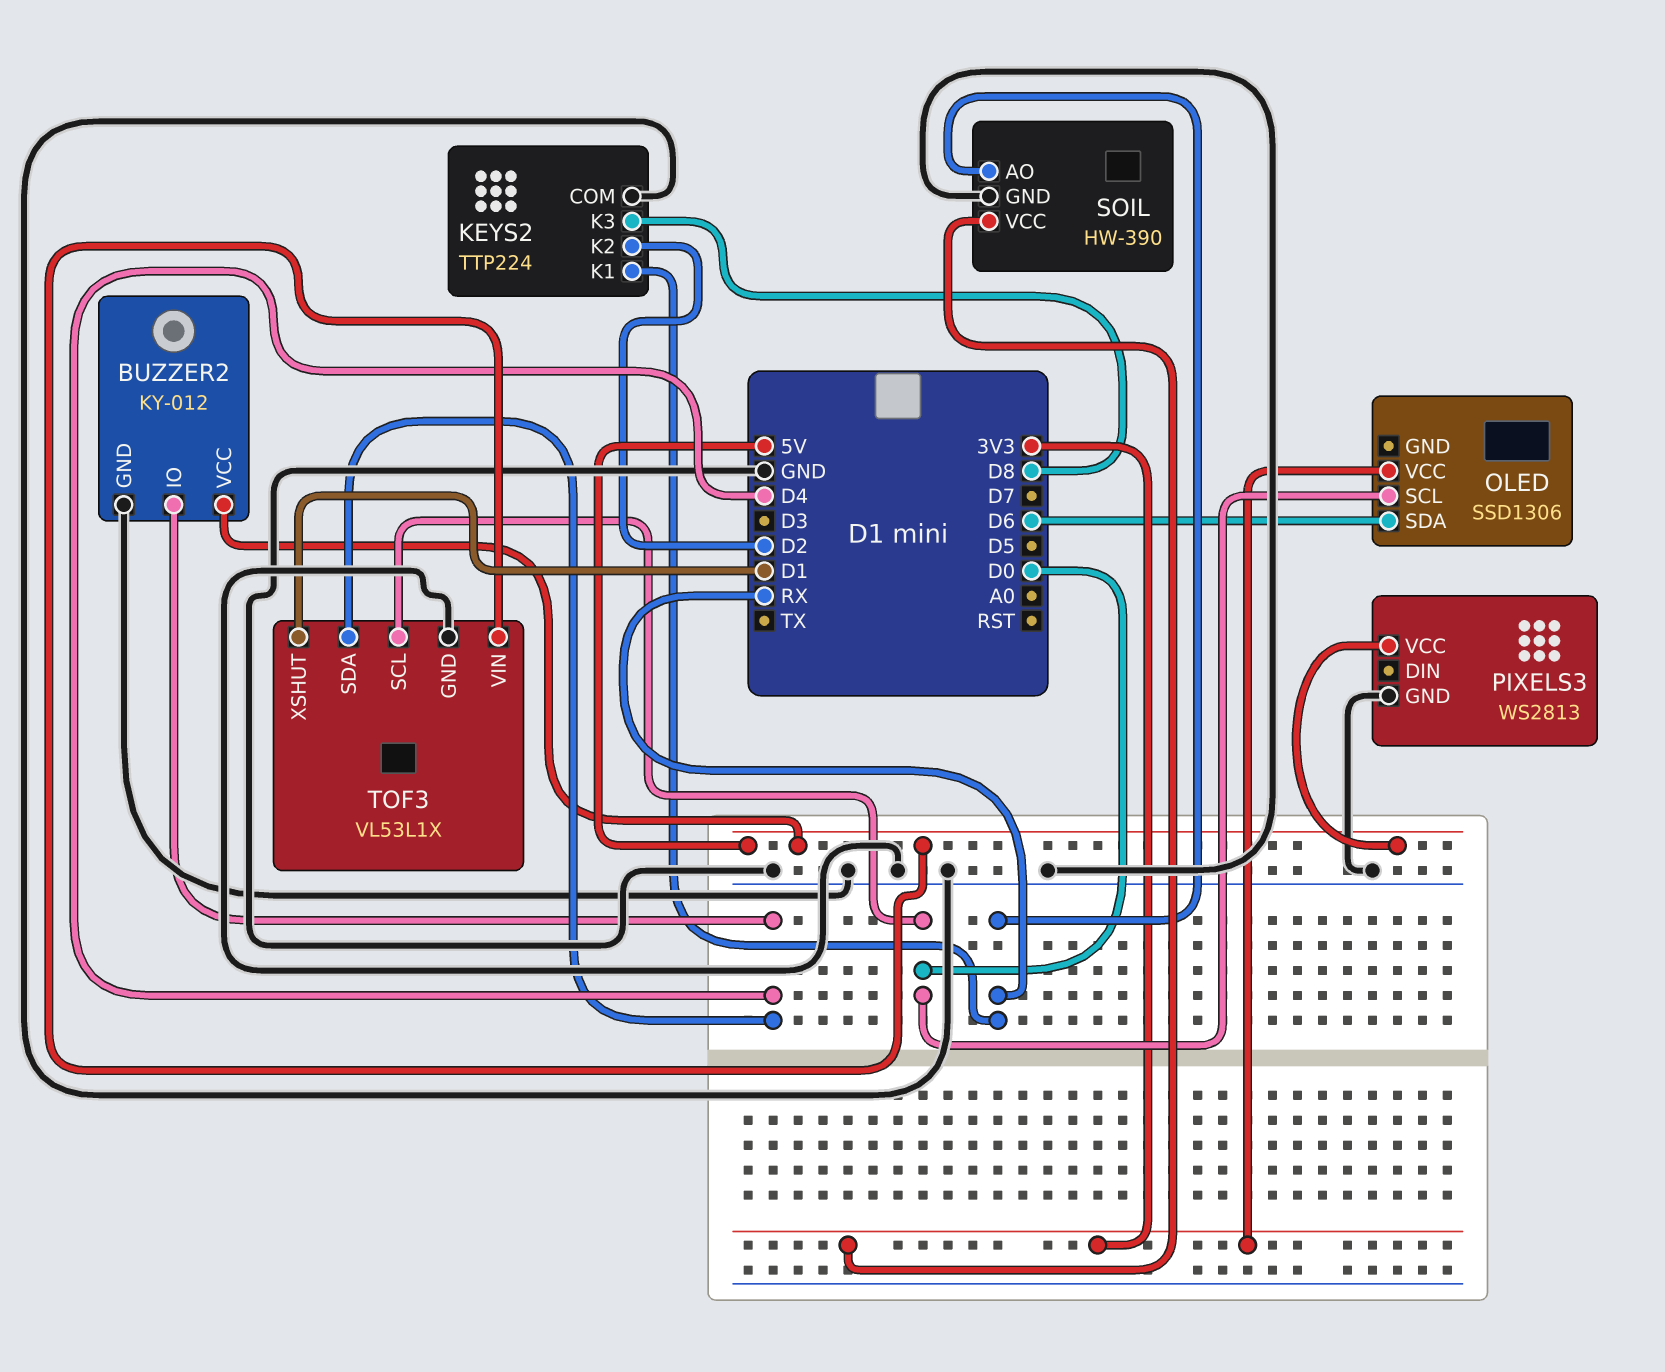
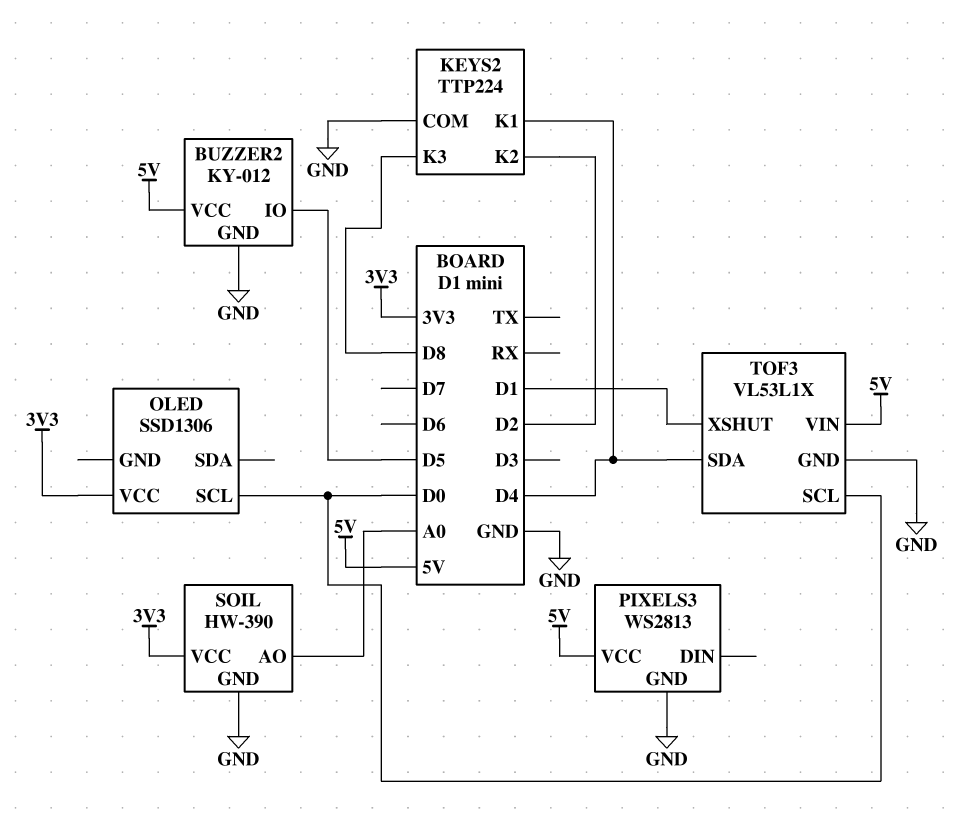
BUZZER2 pin IO: D4 -> D5
KEYS2 pin K1: RX -> D4
OLED pin SDA: D6 -> none
SOIL pin AO: RX -> A0

